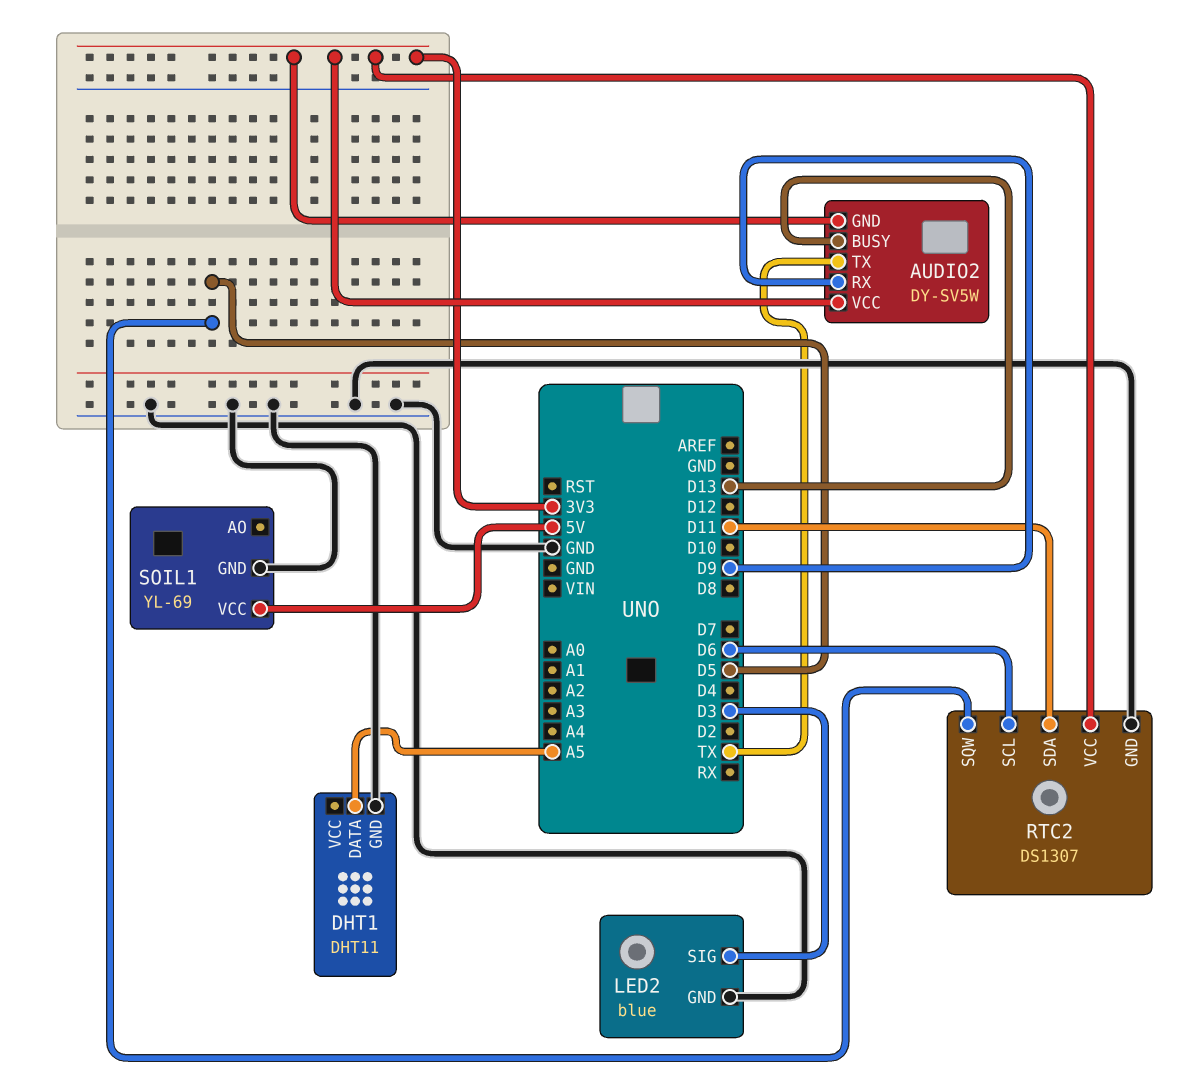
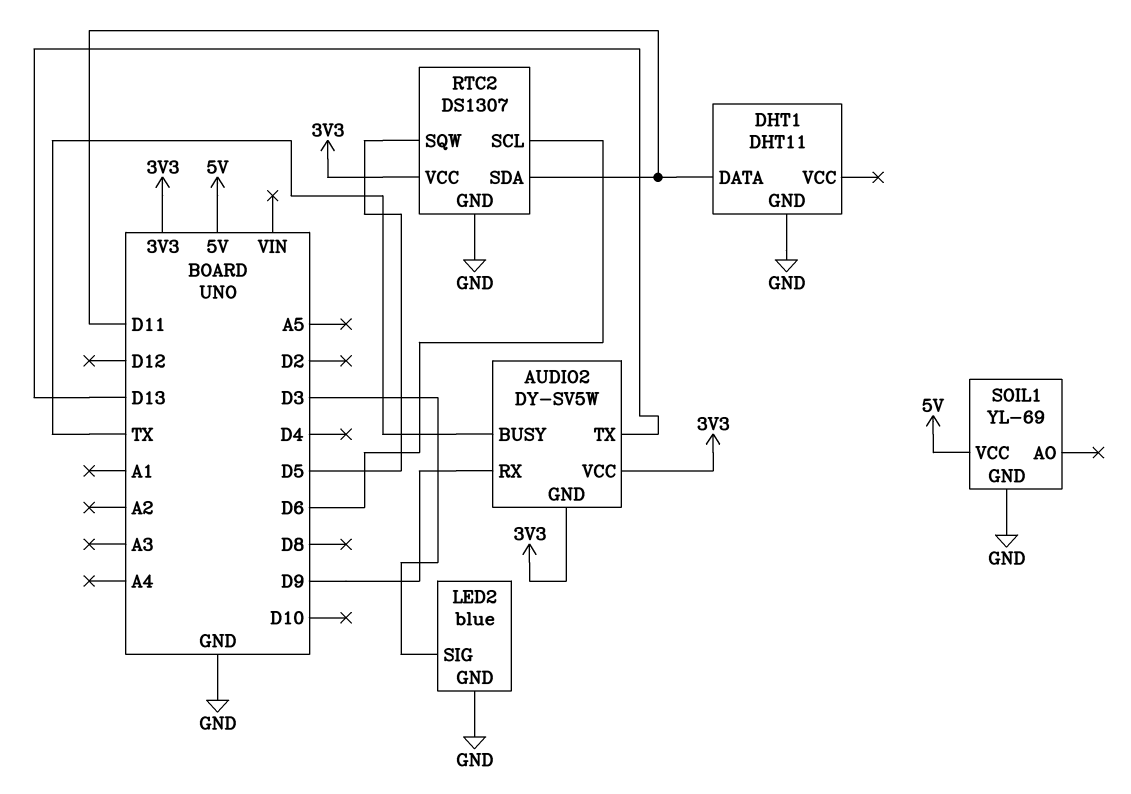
AUDIO2 pin BUSY: D13 -> TX
AUDIO2 pin TX: TX -> D13
DHT1 pin DATA: A5 -> D11

